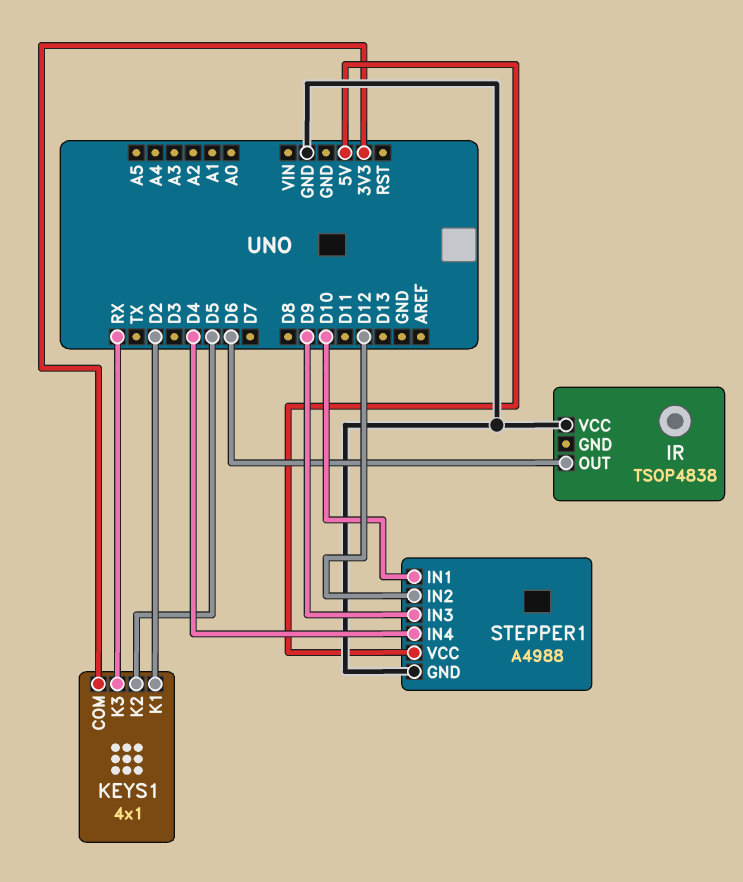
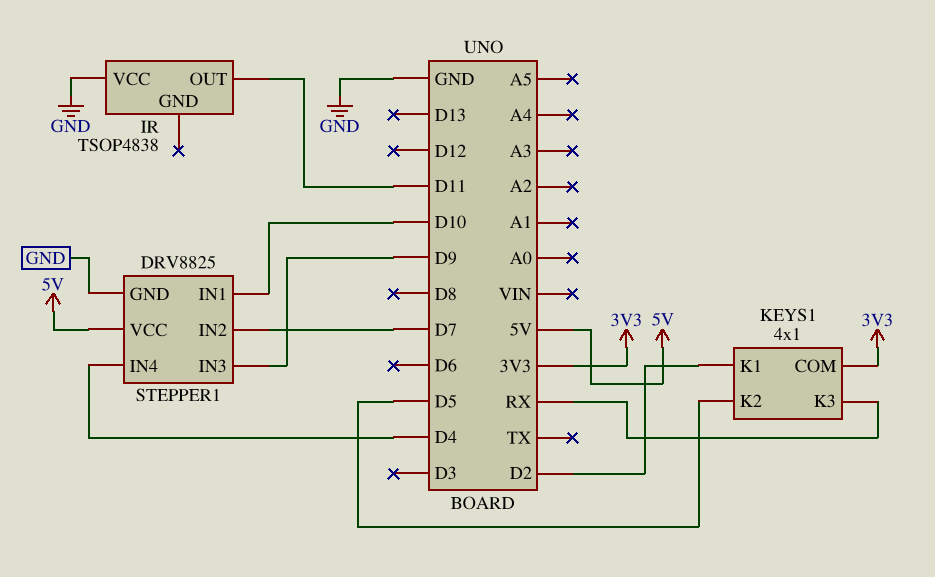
IR pin OUT: D6 -> D11
STEPPER1: A4988 -> DRV8825
STEPPER1 pin IN2: D12 -> D7

